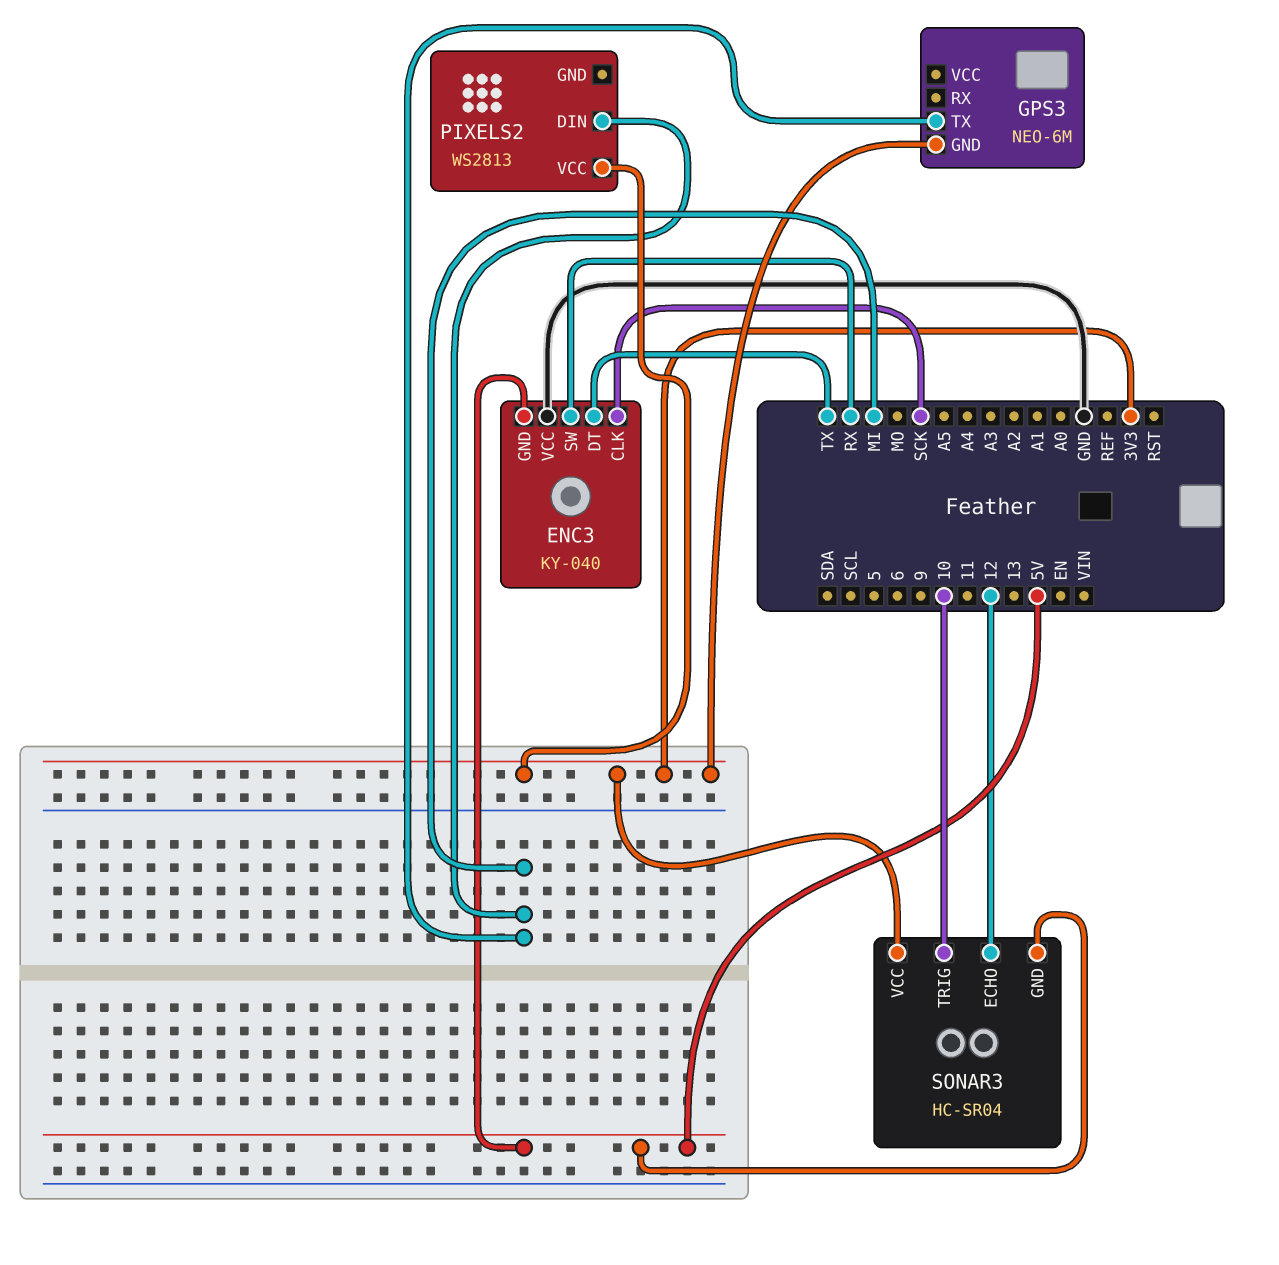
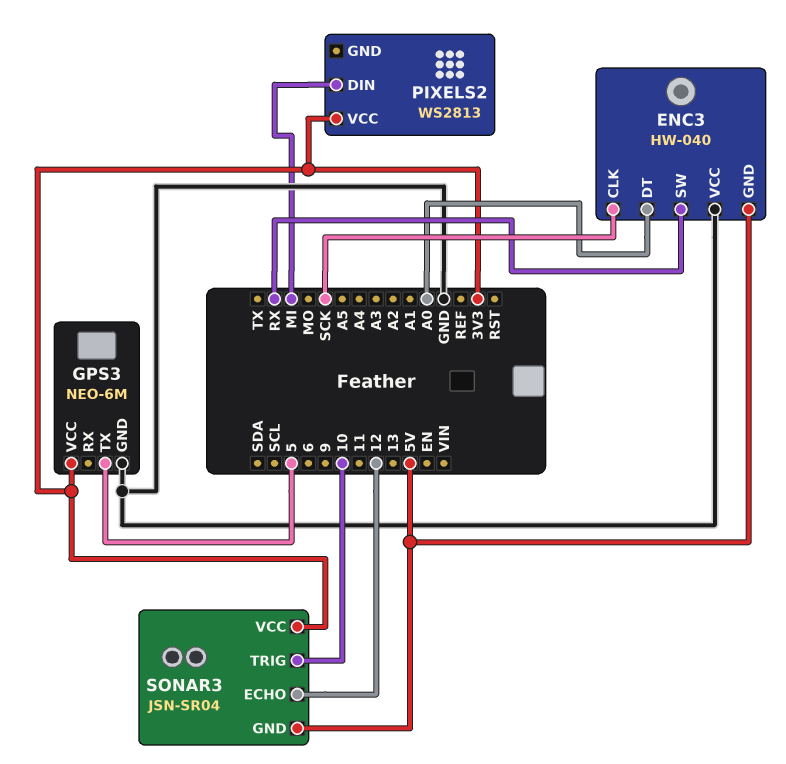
ENC3: KY-040 -> HW-040
ENC3 pin DT: TX -> A0
GPS3 pin GND: 3V3 -> GND
GPS3 pin TX: MI -> 5
GPS3 pin VCC: none -> 3V3
SONAR3: HC-SR04 -> JSN-SR04

